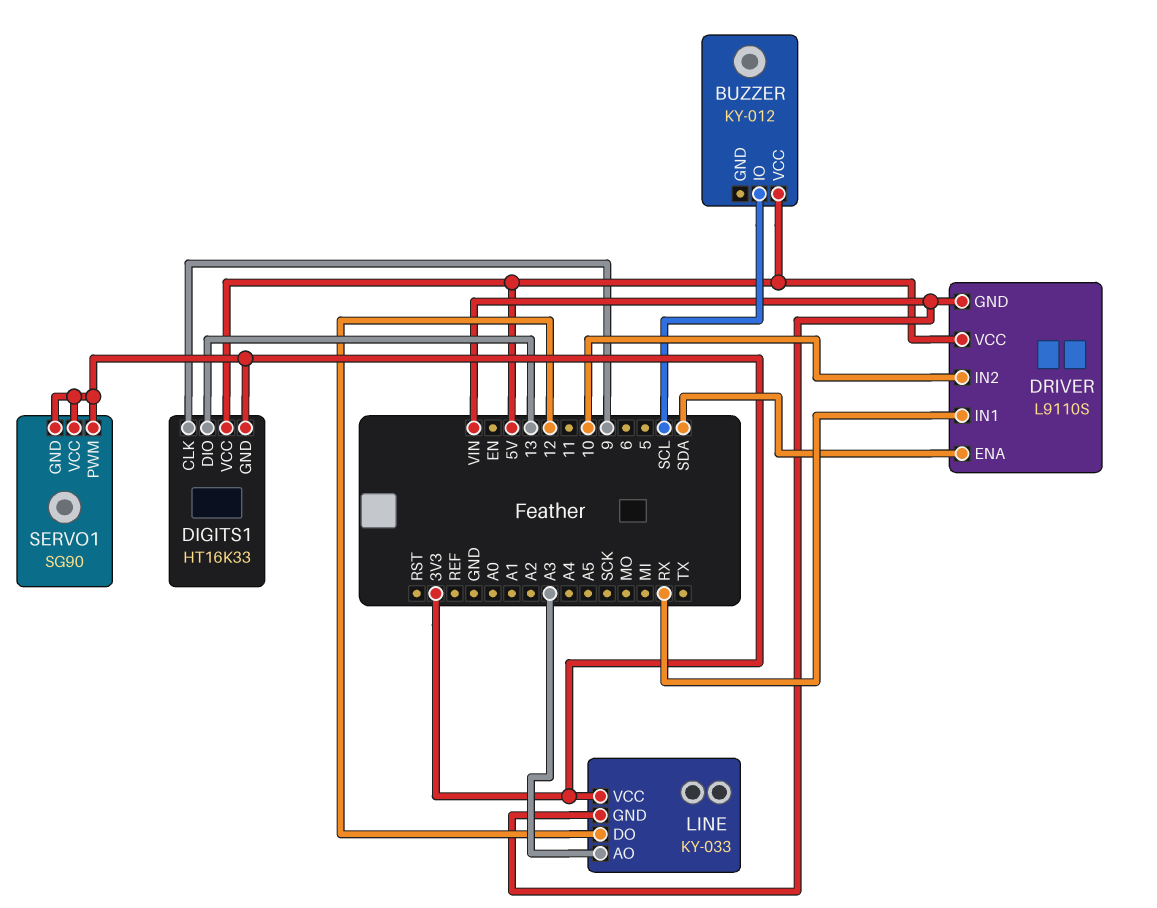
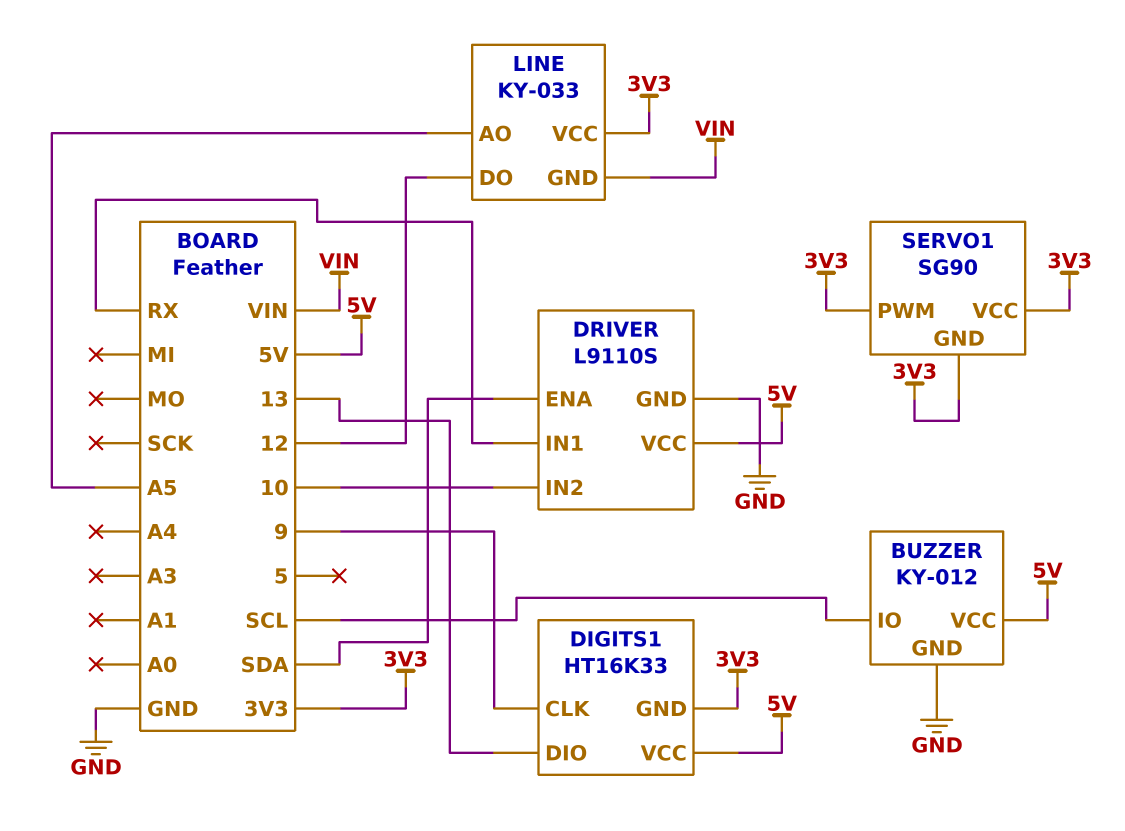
BUZZER pin GND: none -> GND
DRIVER pin GND: VIN -> GND
LINE pin AO: A3 -> A5

